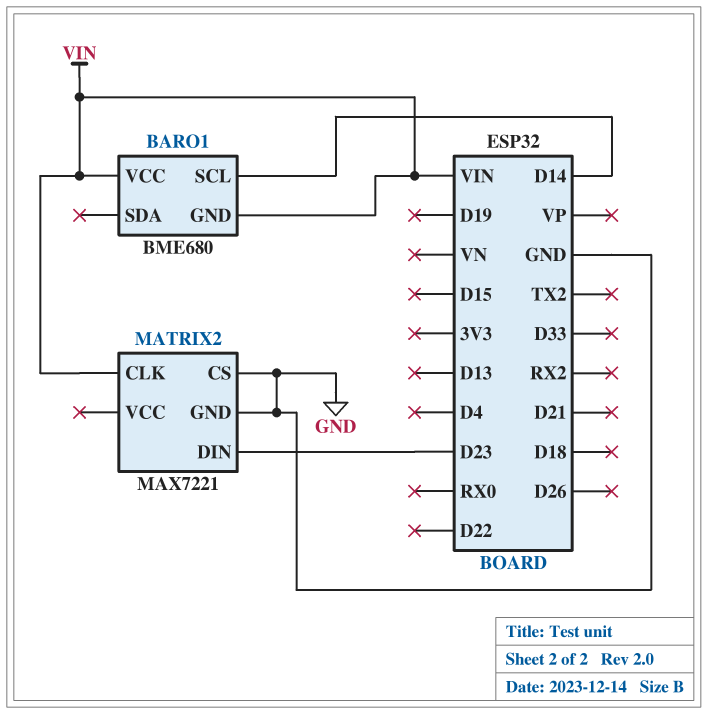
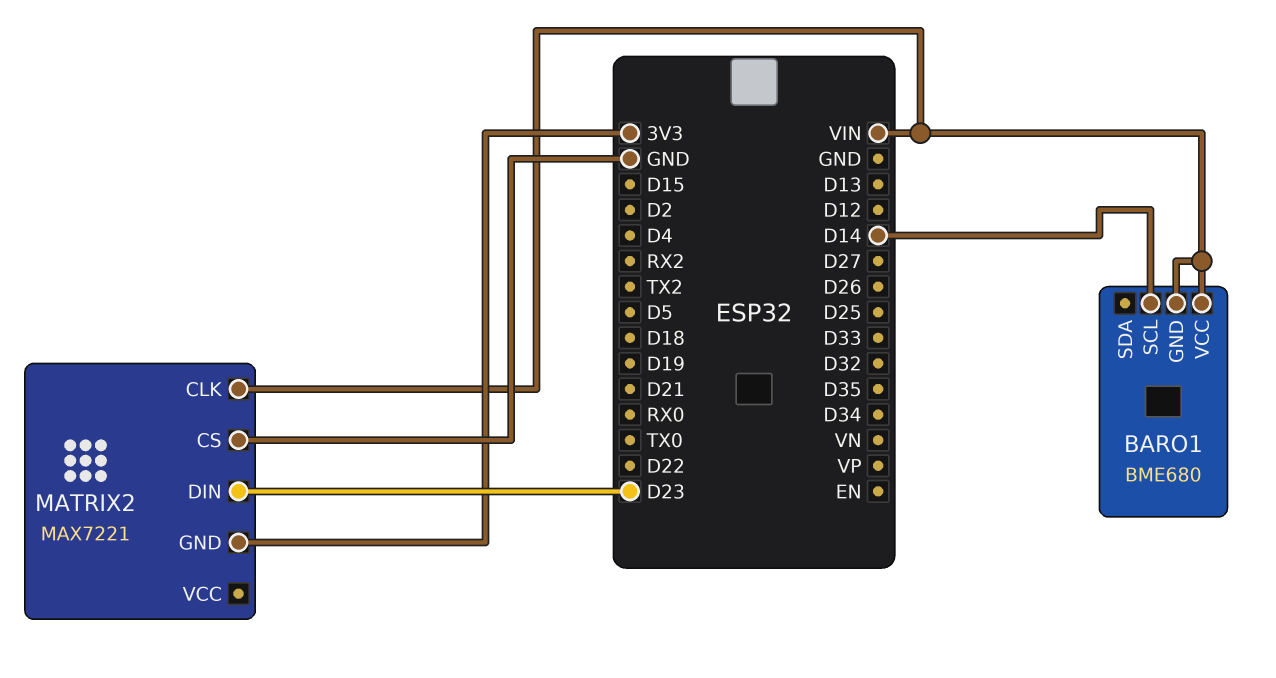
MATRIX2 pin GND: GND -> 3V3

